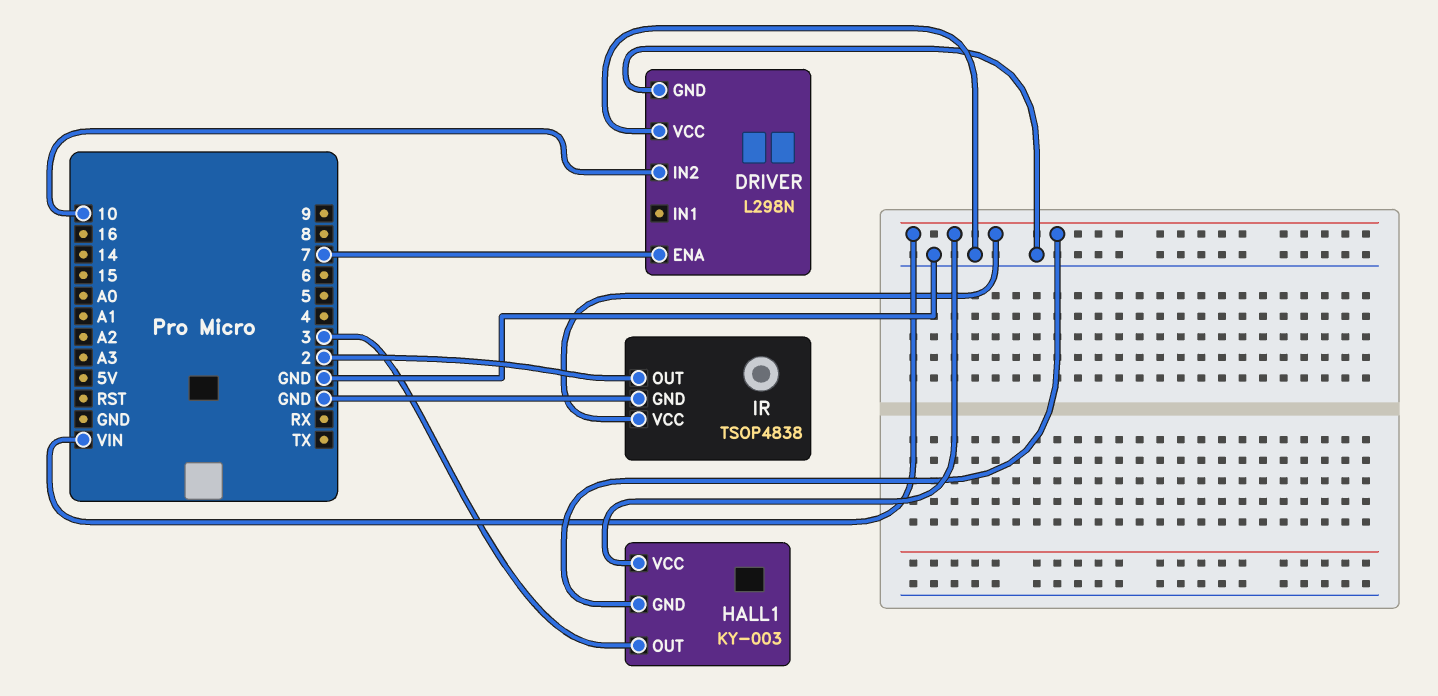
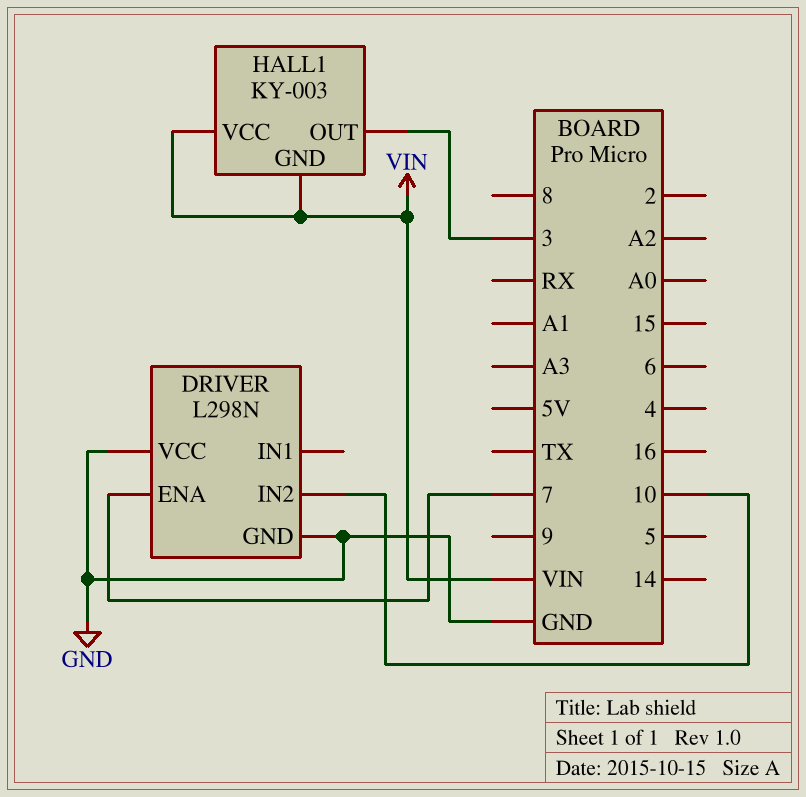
IR: TSOP4838 -> none
IR pin GND: GND -> none
IR pin OUT: 2 -> none
IR pin VCC: VIN -> none

